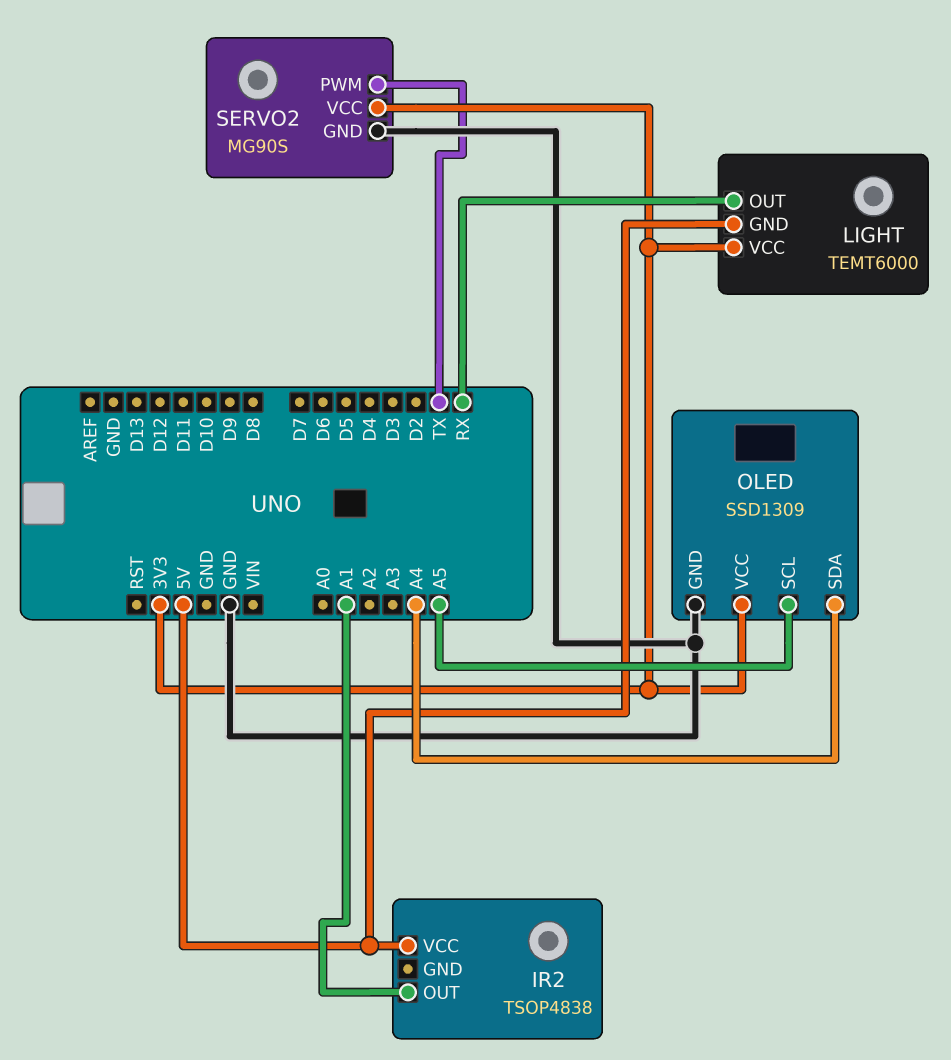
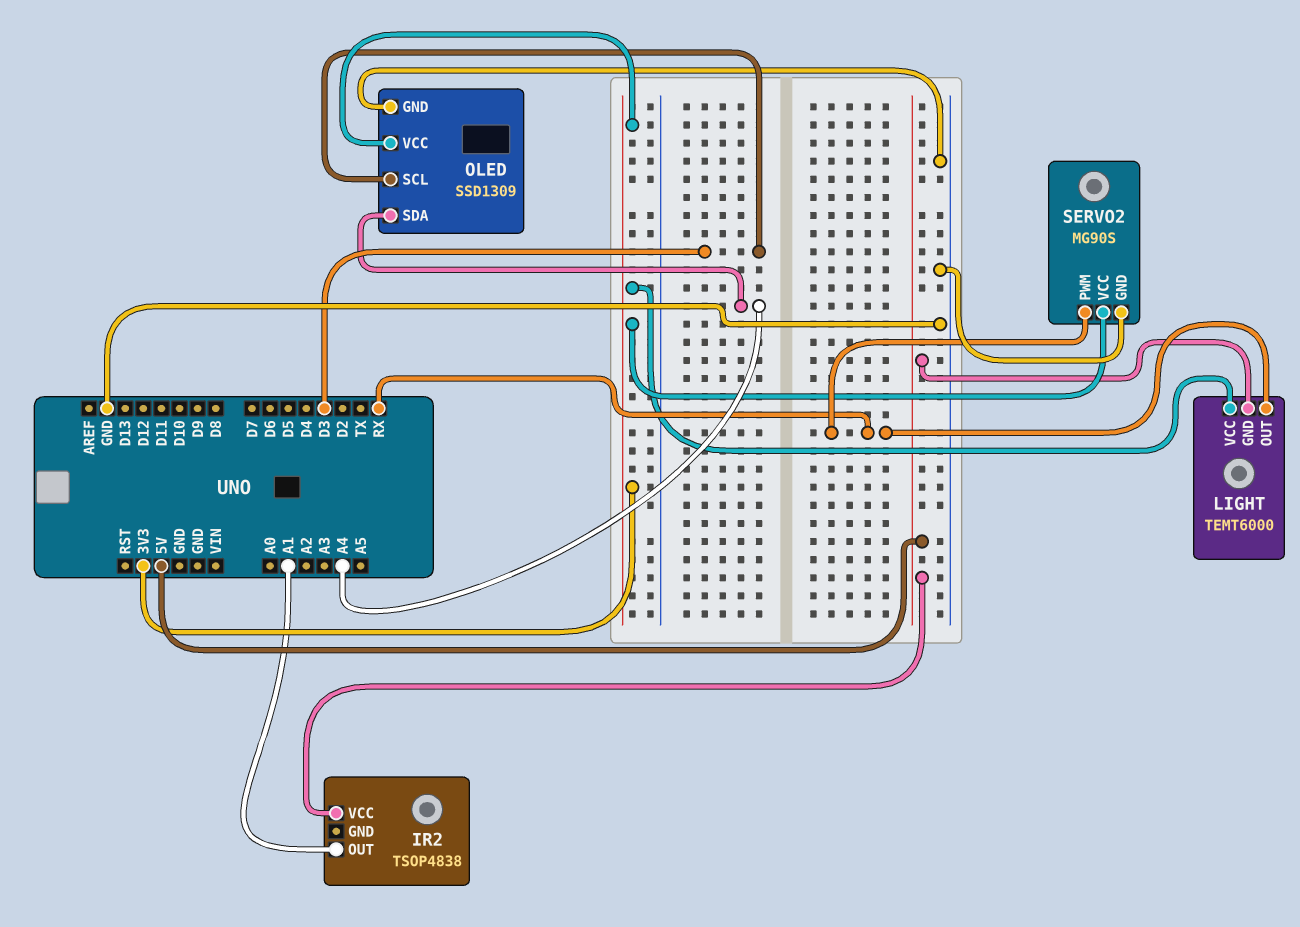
OLED pin SCL: A5 -> D3
SERVO2 pin PWM: TX -> RX

